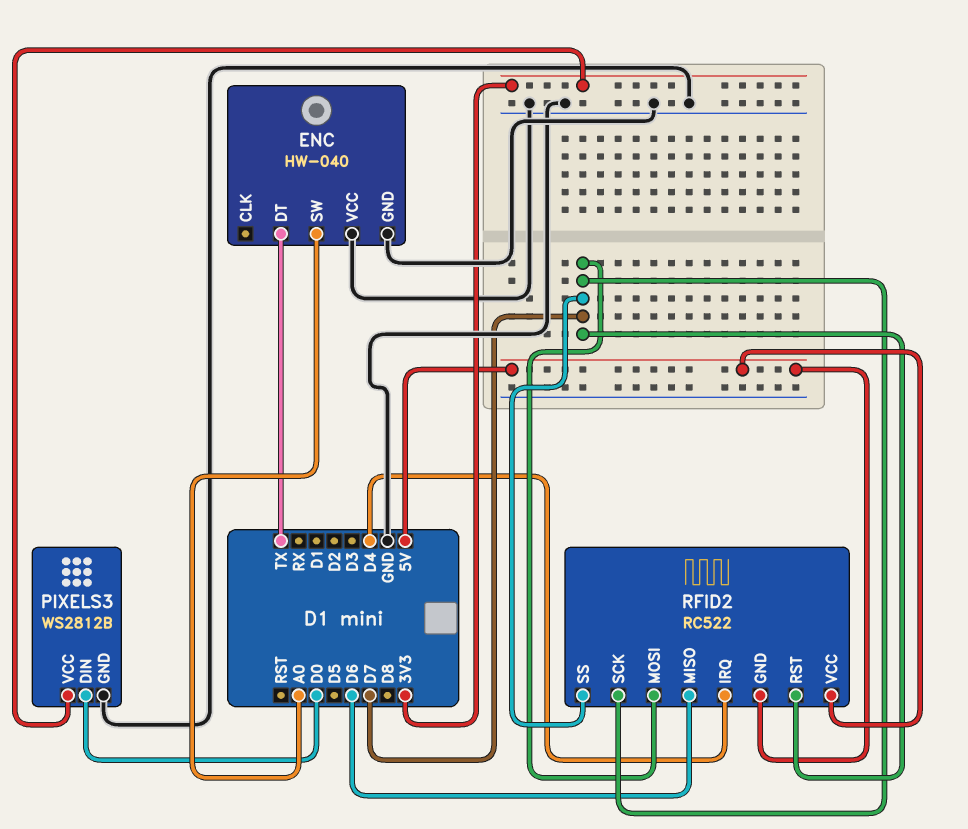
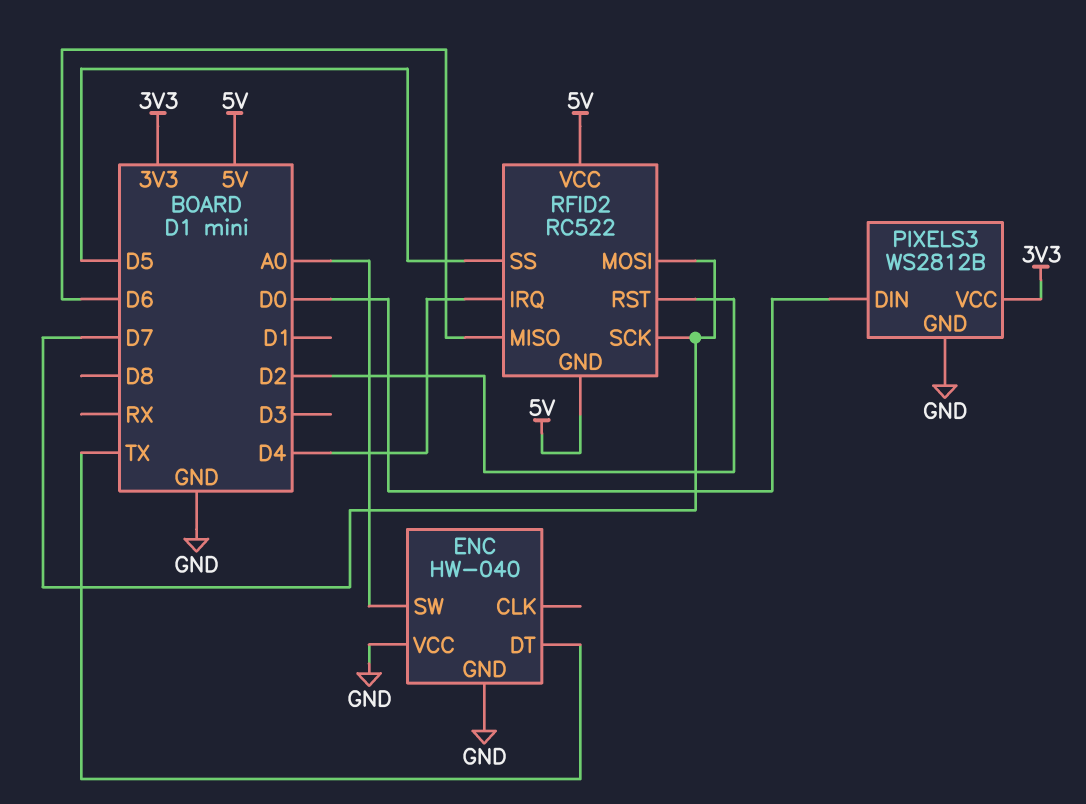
RFID2 pin RST: D7 -> D2
RFID2 pin SS: D7 -> D5

